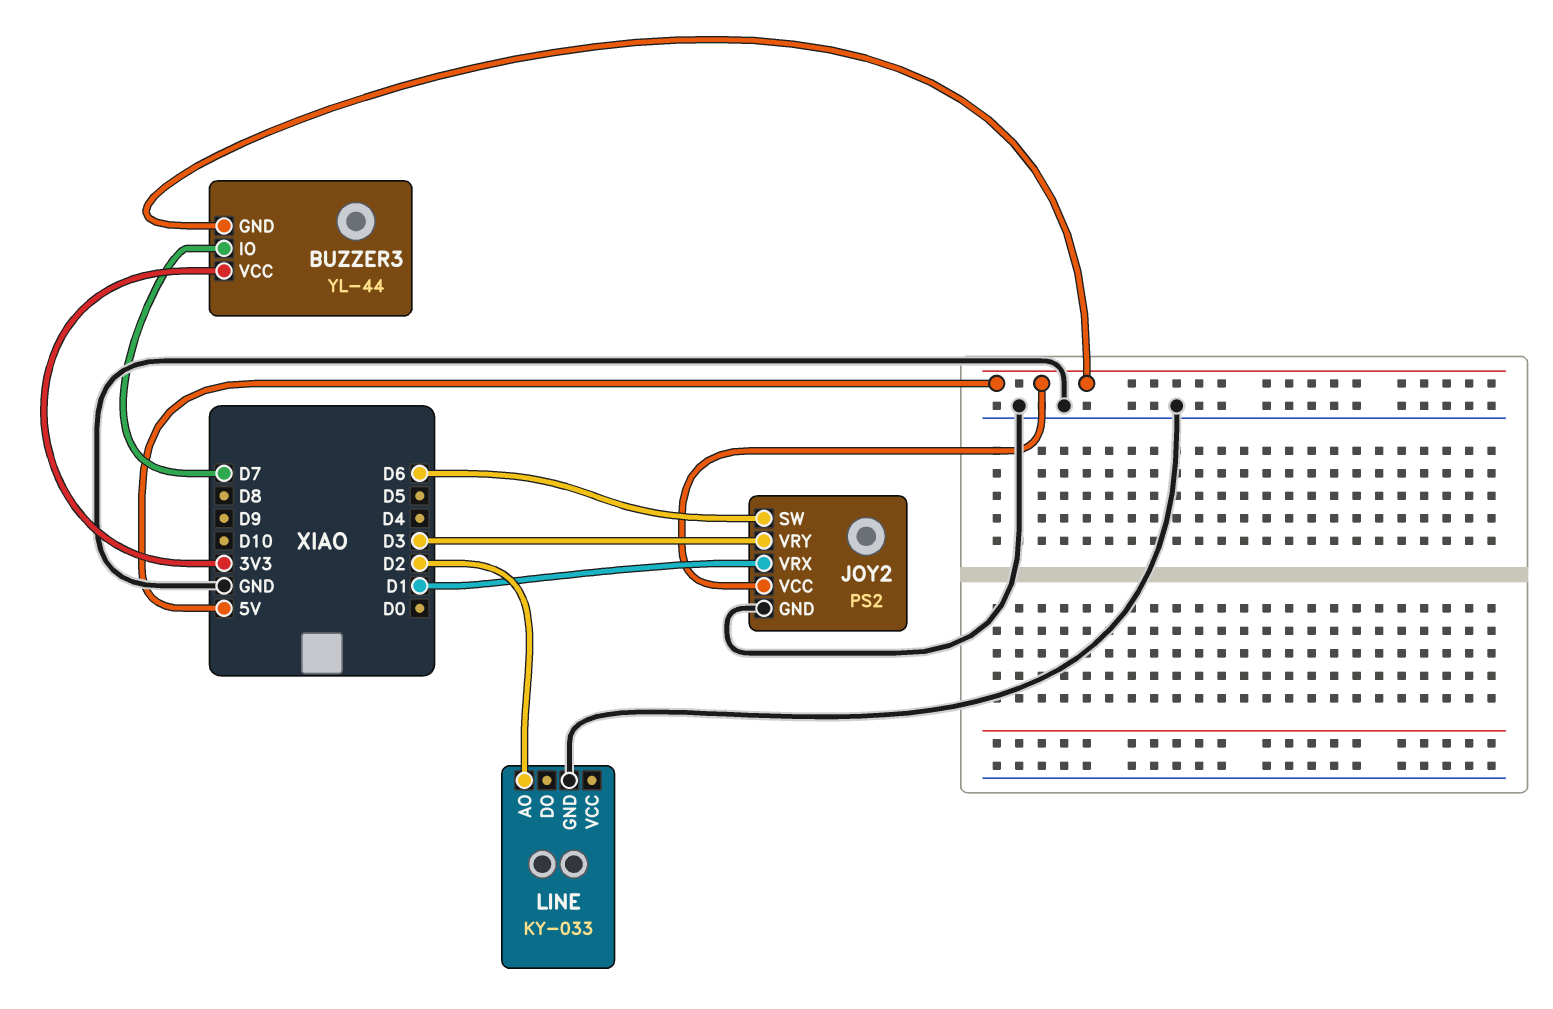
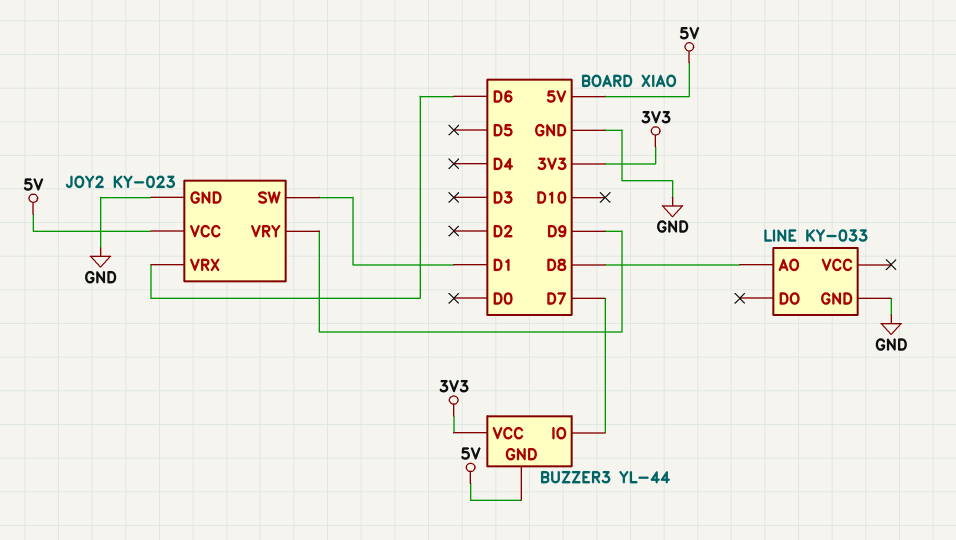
JOY2: PS2 -> KY-023
JOY2 pin SW: D6 -> D1
JOY2 pin VRX: D1 -> D6
JOY2 pin VRY: D3 -> D9
LINE pin AO: D2 -> D8

